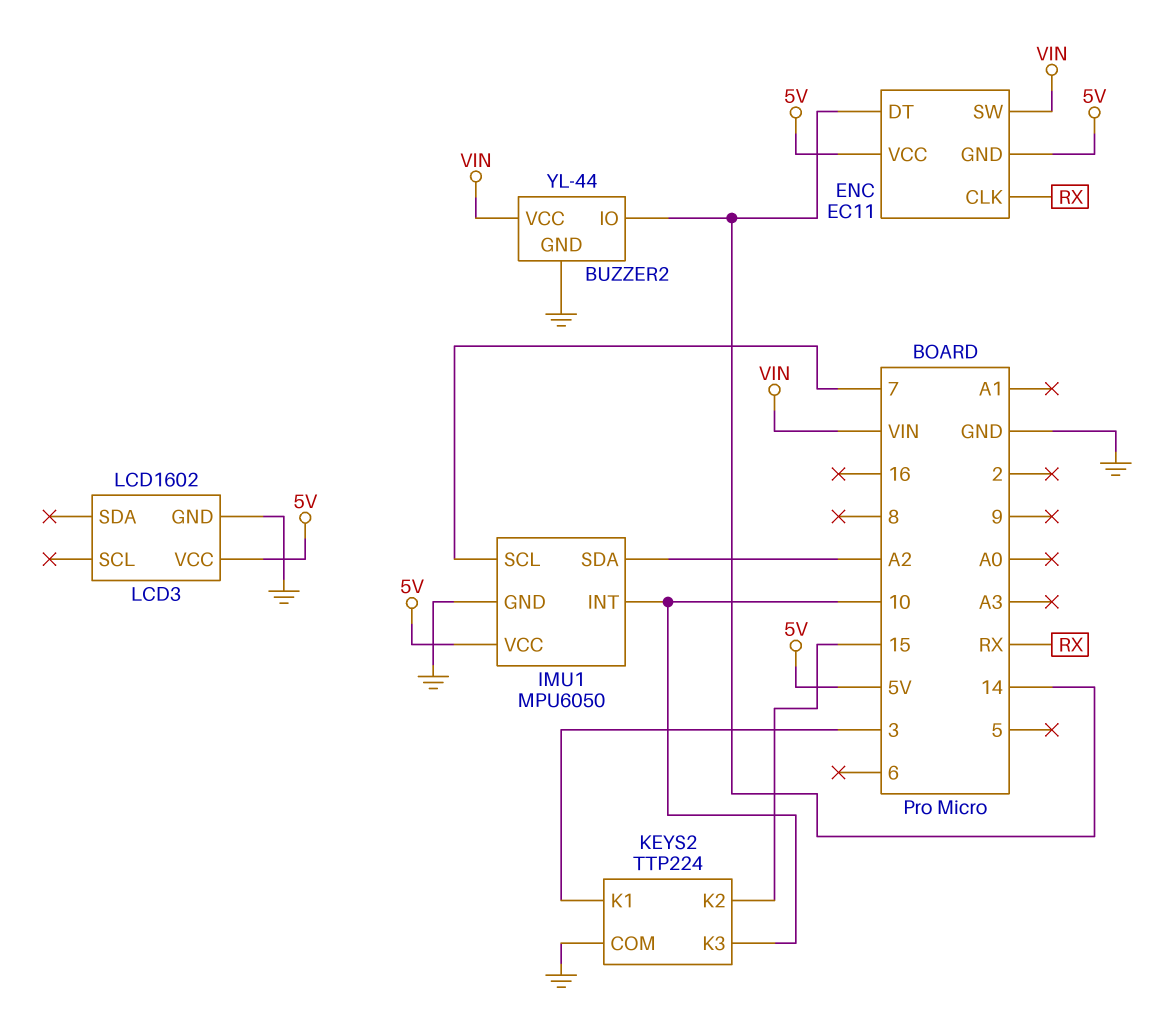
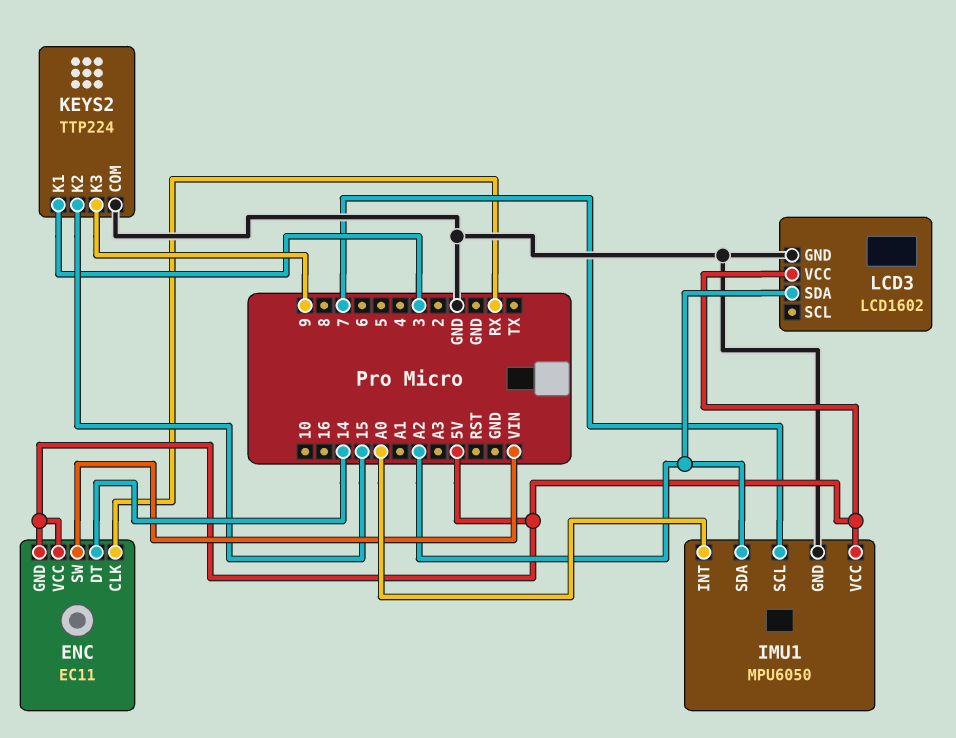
BUZZER2: YL-44 -> none
BUZZER2 pin GND: GND -> none
BUZZER2 pin IO: 14 -> none
BUZZER2 pin VCC: VIN -> none
IMU1 pin INT: 10 -> A0
KEYS2 pin K3: 10 -> 9
LCD3 pin SDA: none -> A2

